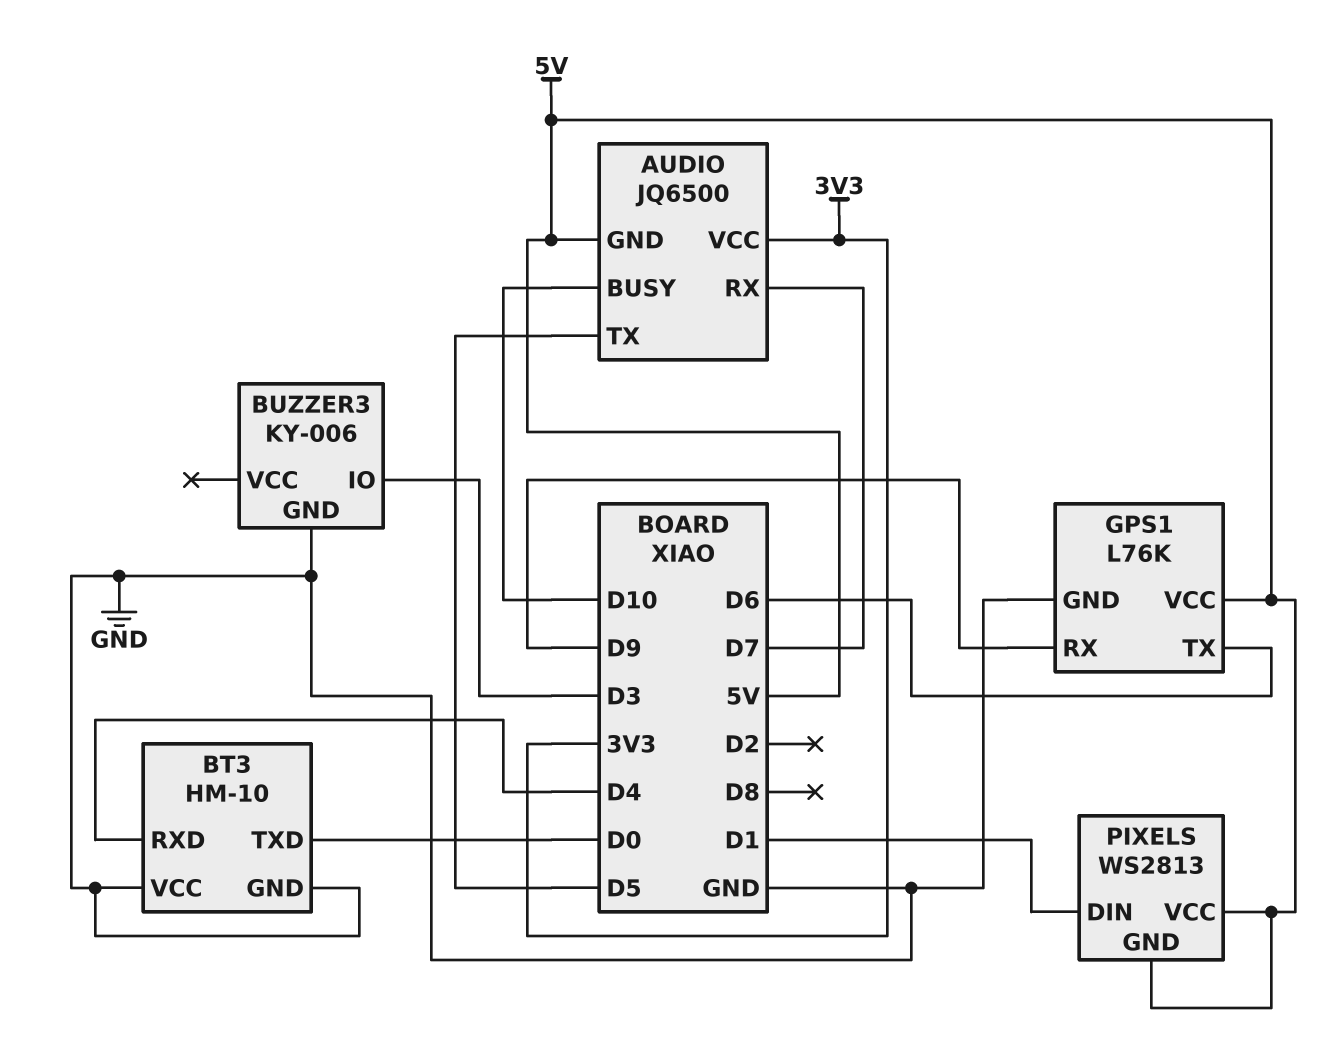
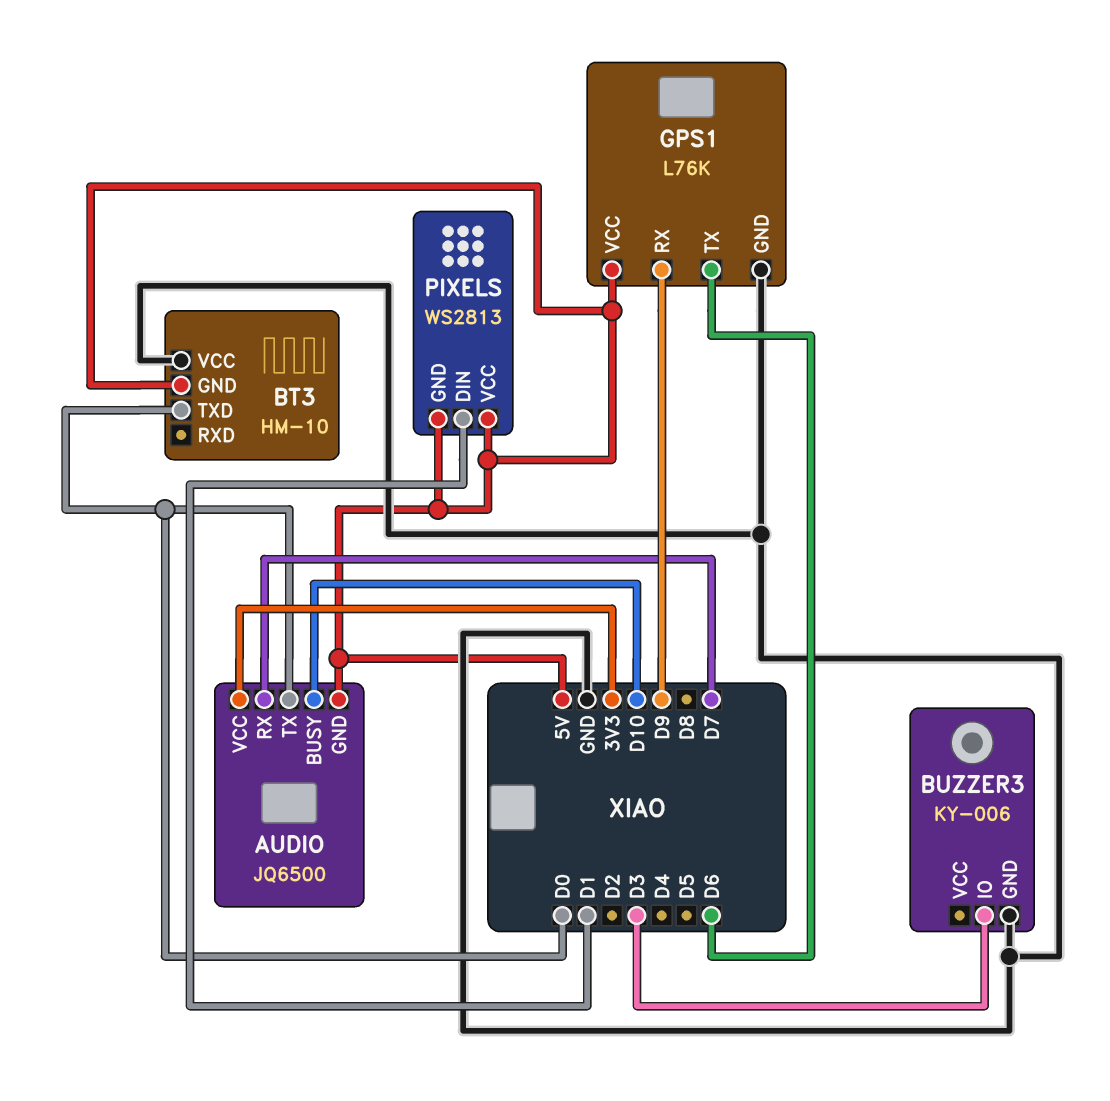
AUDIO pin TX: D5 -> D0
BT3 pin GND: GND -> 5V
BT3 pin RXD: D4 -> none

